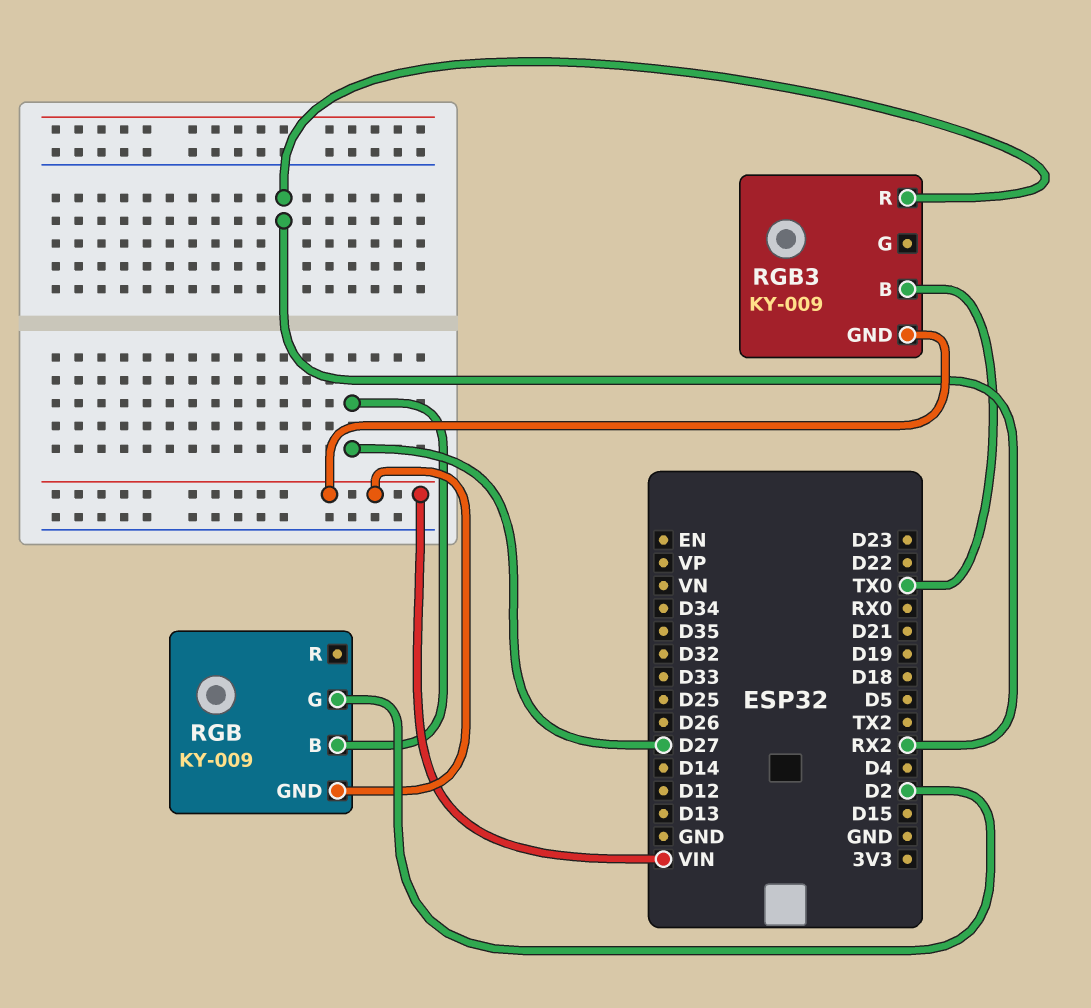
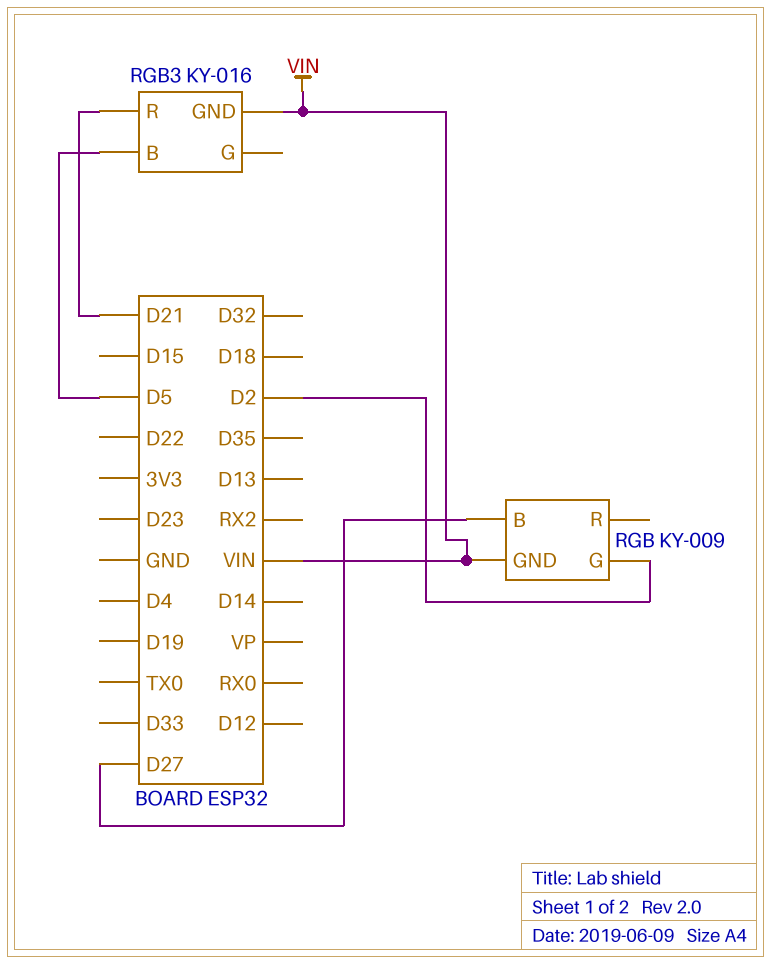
RGB3: KY-009 -> KY-016
RGB3 pin B: TX0 -> D5
RGB3 pin R: RX2 -> D21

